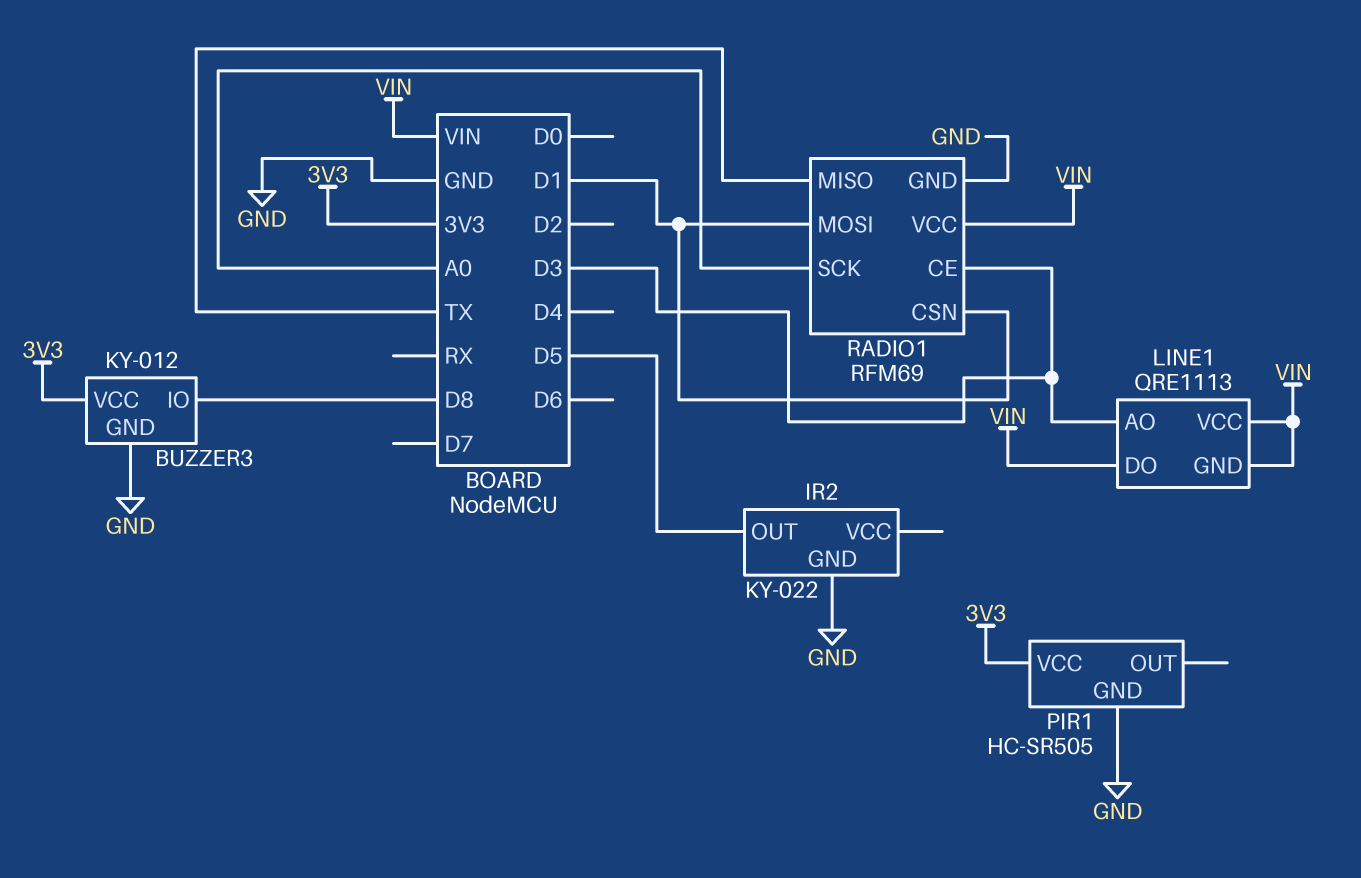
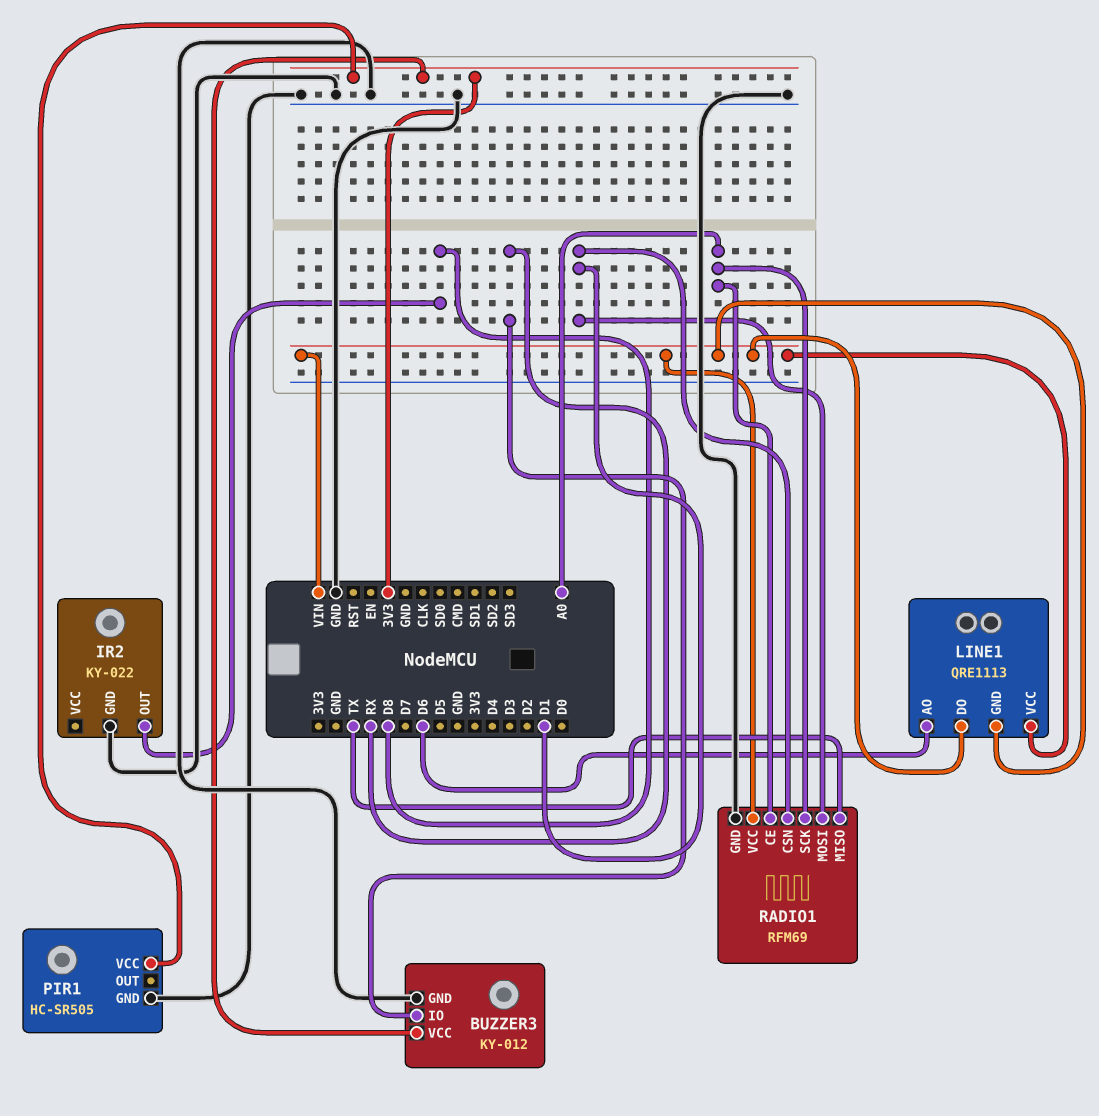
BUZZER3 pin IO: D8 -> RX
IR2 pin OUT: D5 -> D8
LINE1 pin AO: D3 -> D6
RADIO1 pin CE: D3 -> A0

